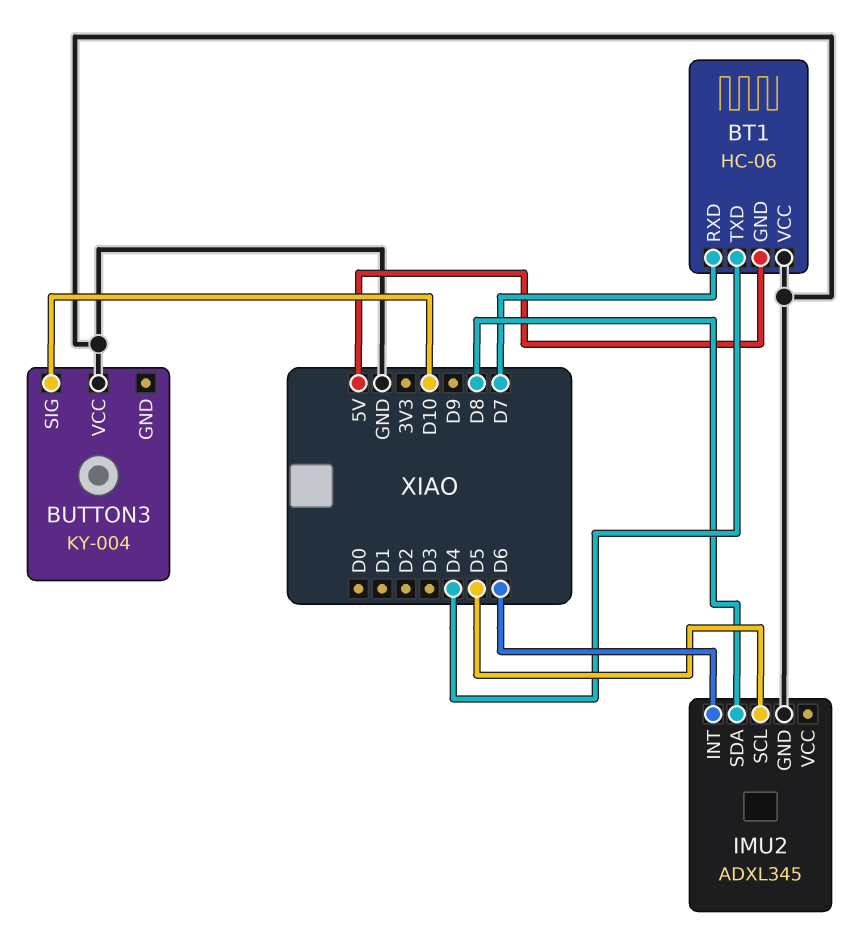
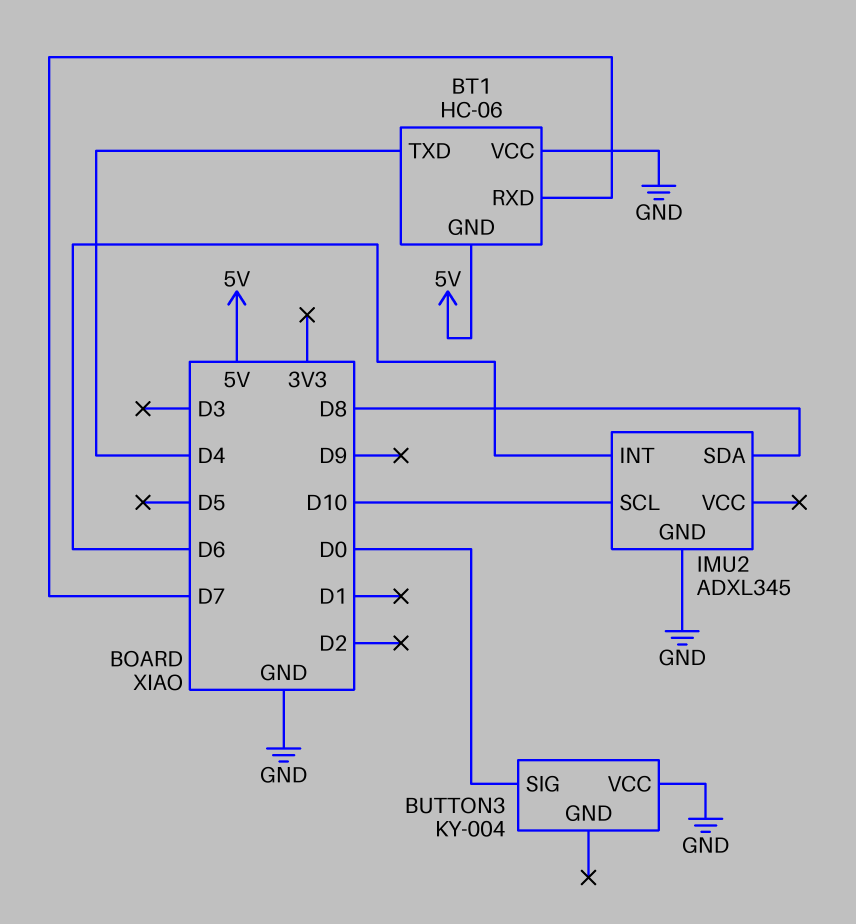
BUTTON3 pin SIG: D10 -> D0
IMU2 pin SCL: D5 -> D10

